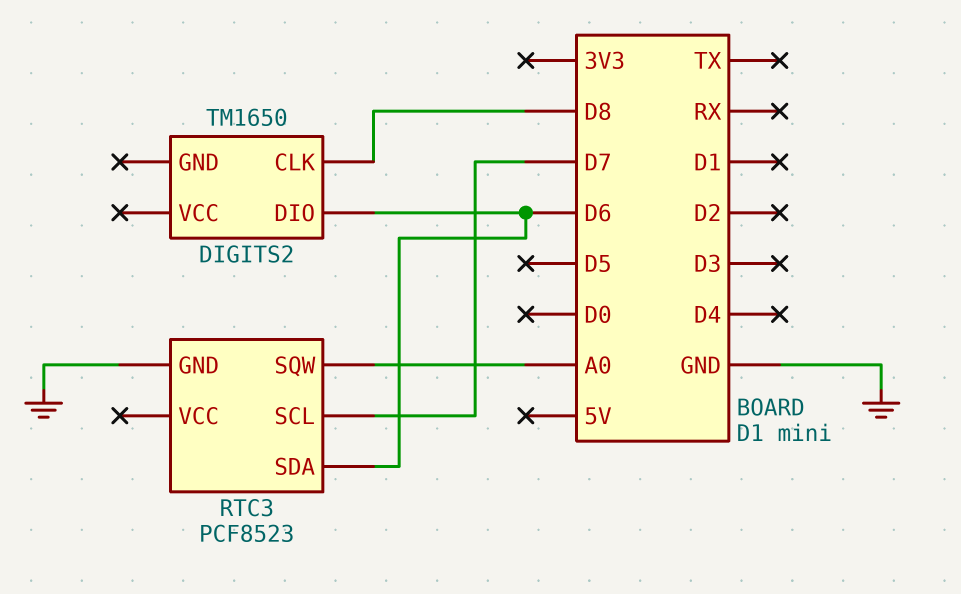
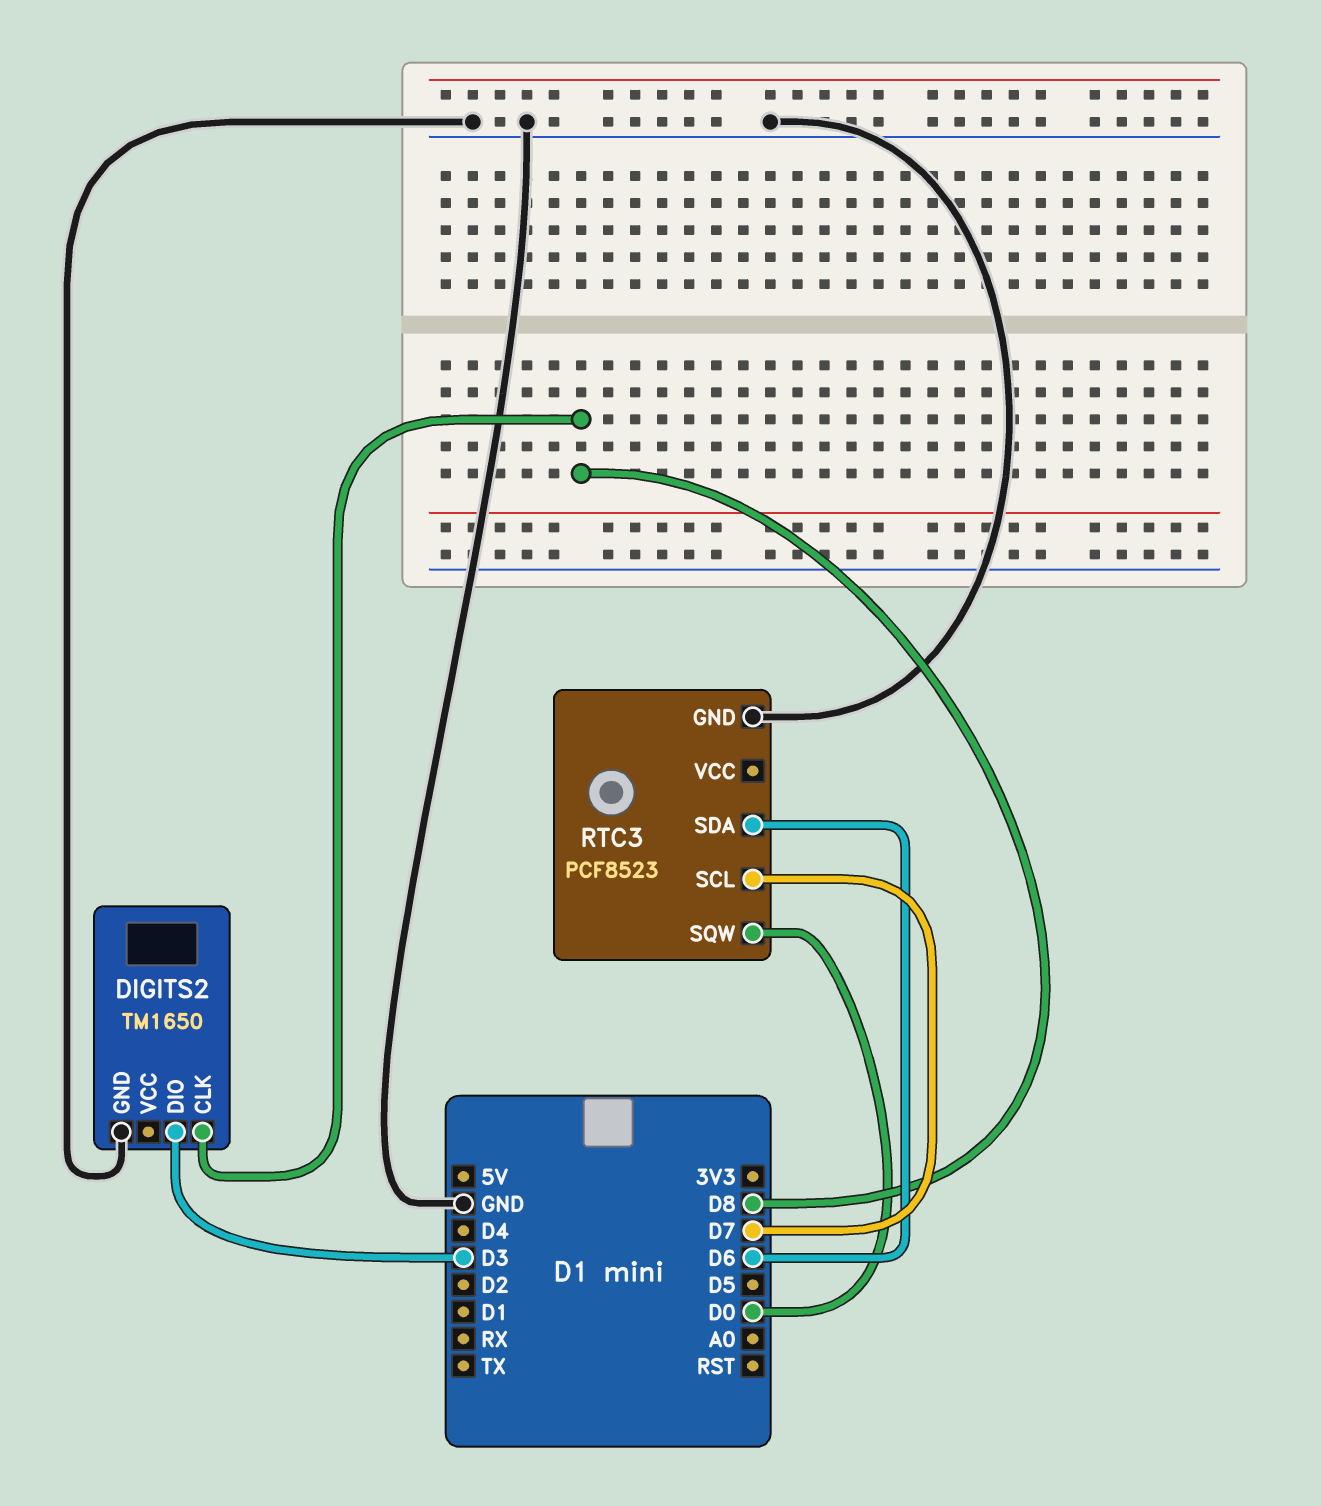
DIGITS2 pin DIO: D6 -> D3
DIGITS2 pin GND: none -> GND
RTC3 pin SQW: A0 -> D0

